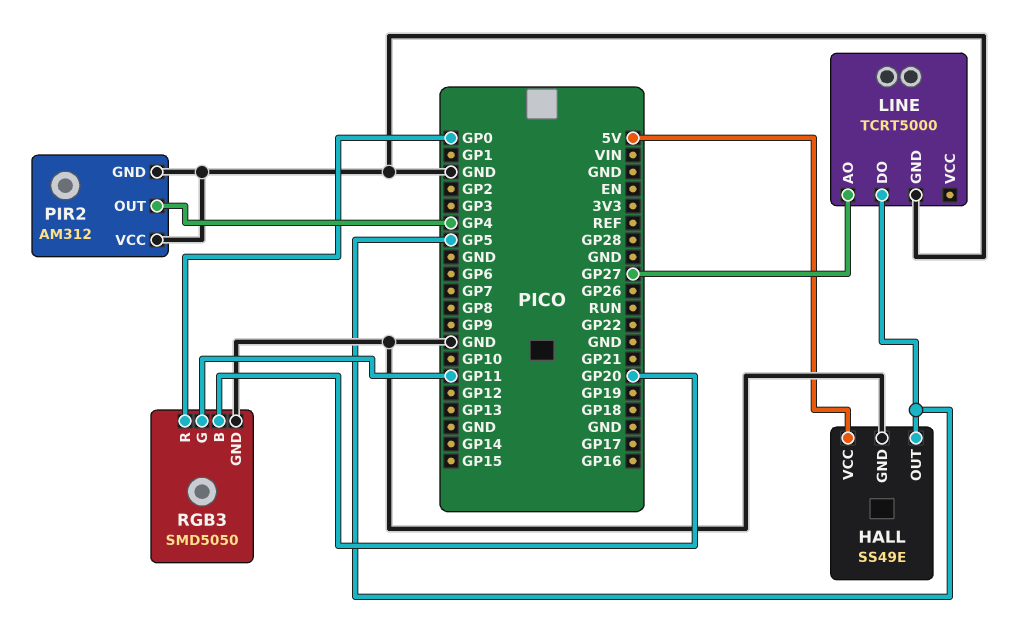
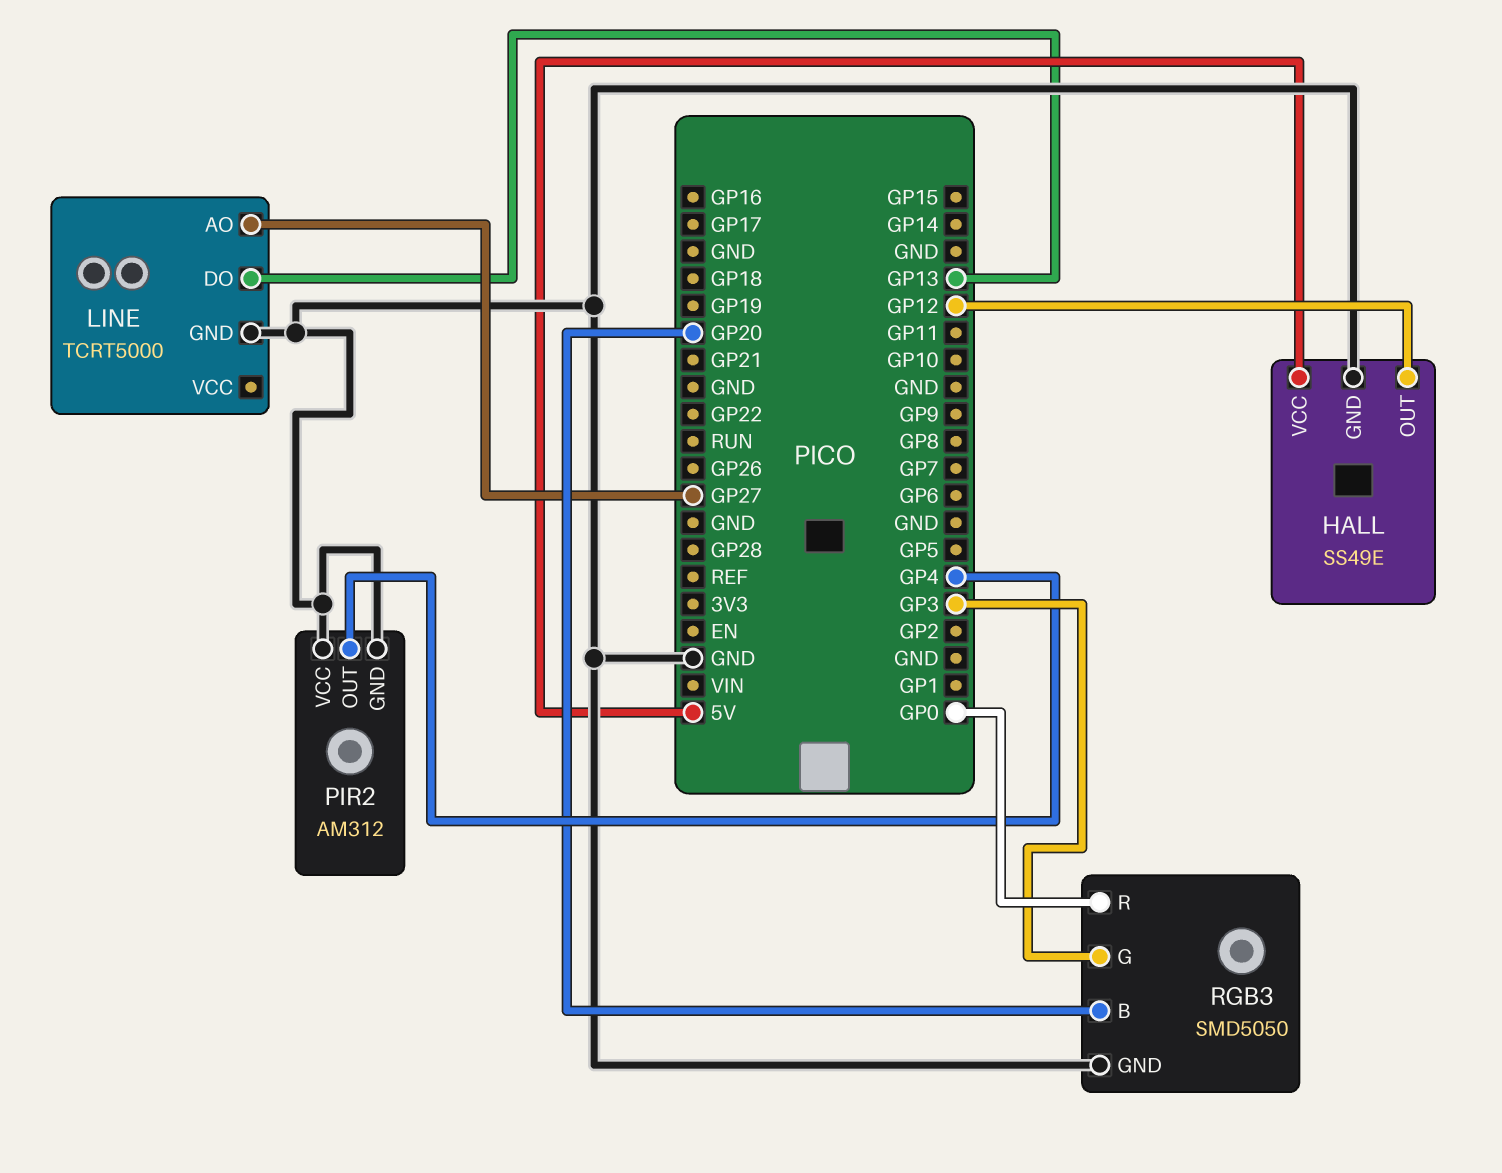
HALL pin OUT: GP5 -> GP12
LINE pin DO: GP5 -> GP13
RGB3 pin G: GP11 -> GP3

